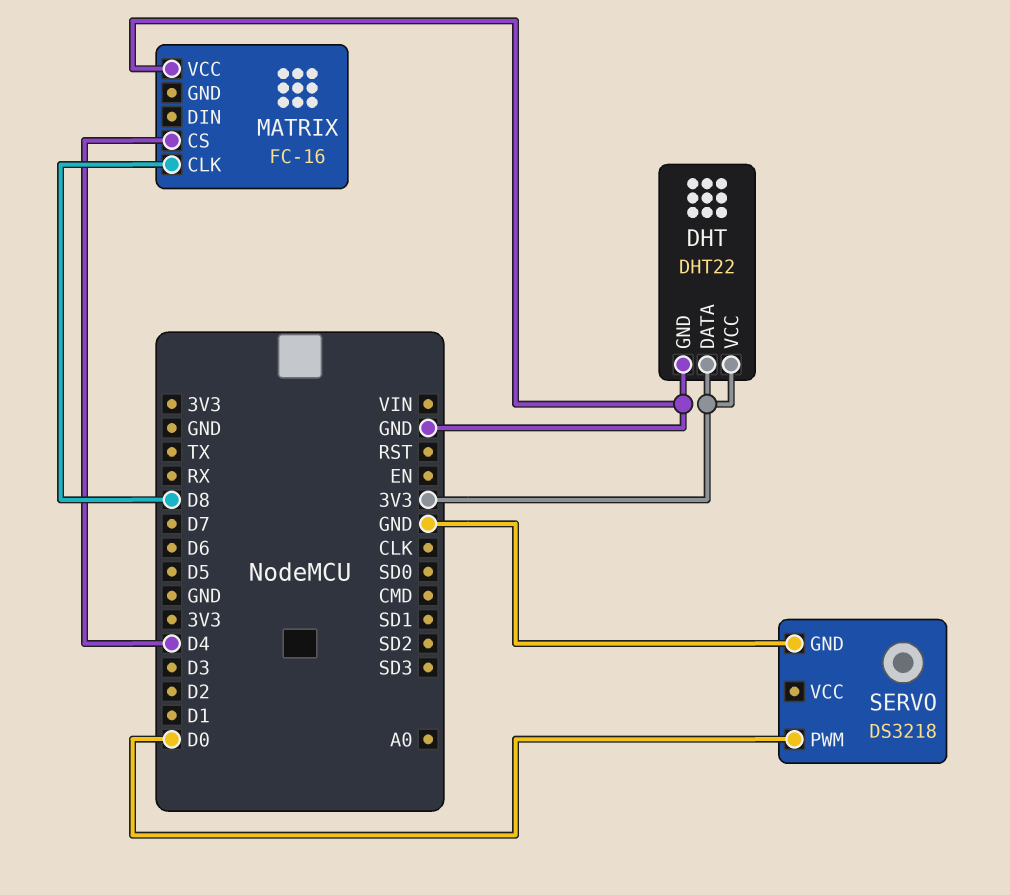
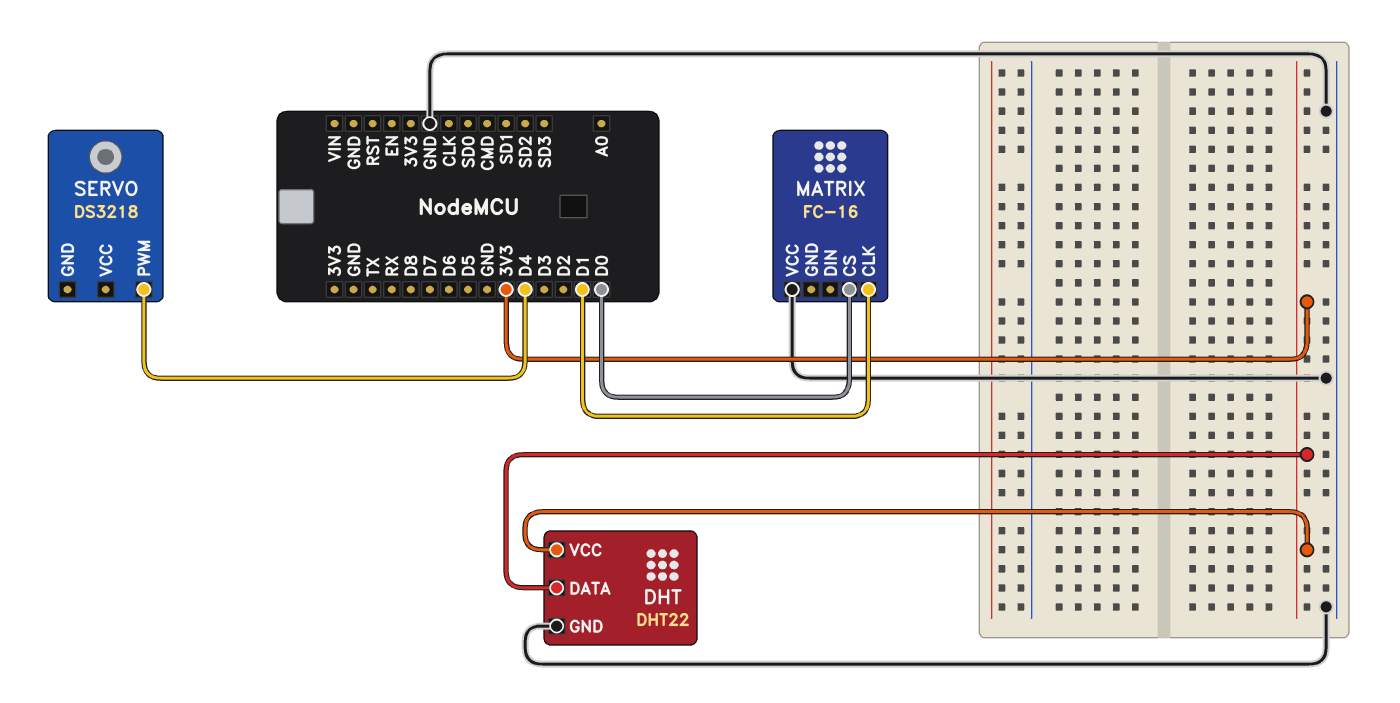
MATRIX pin CLK: D8 -> D1
MATRIX pin CS: D4 -> D0
SERVO pin GND: GND -> none
SERVO pin PWM: D0 -> D4

